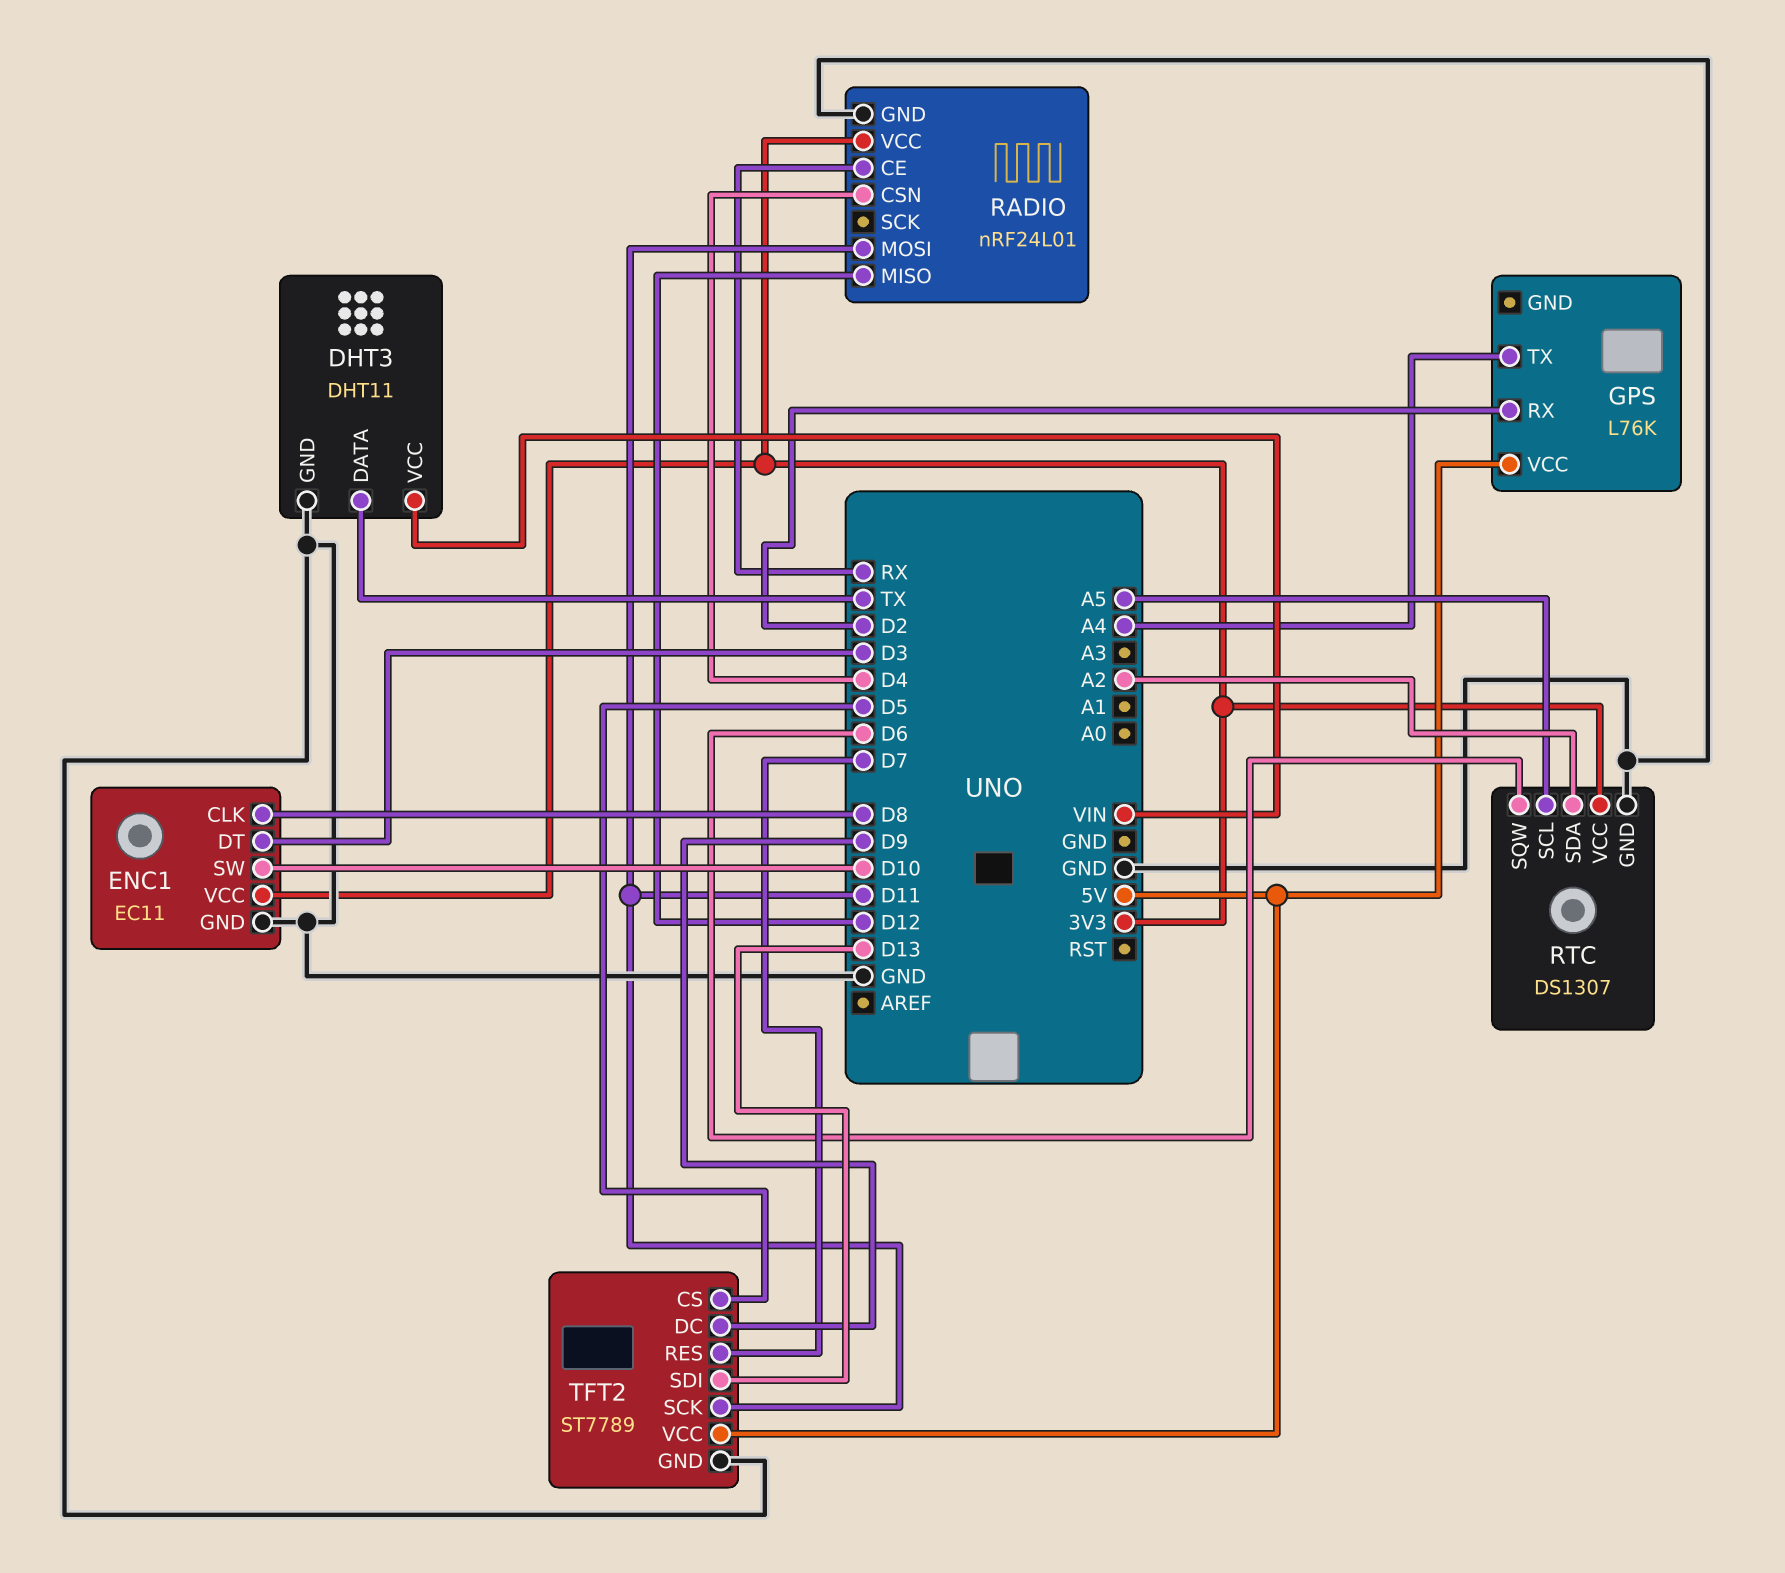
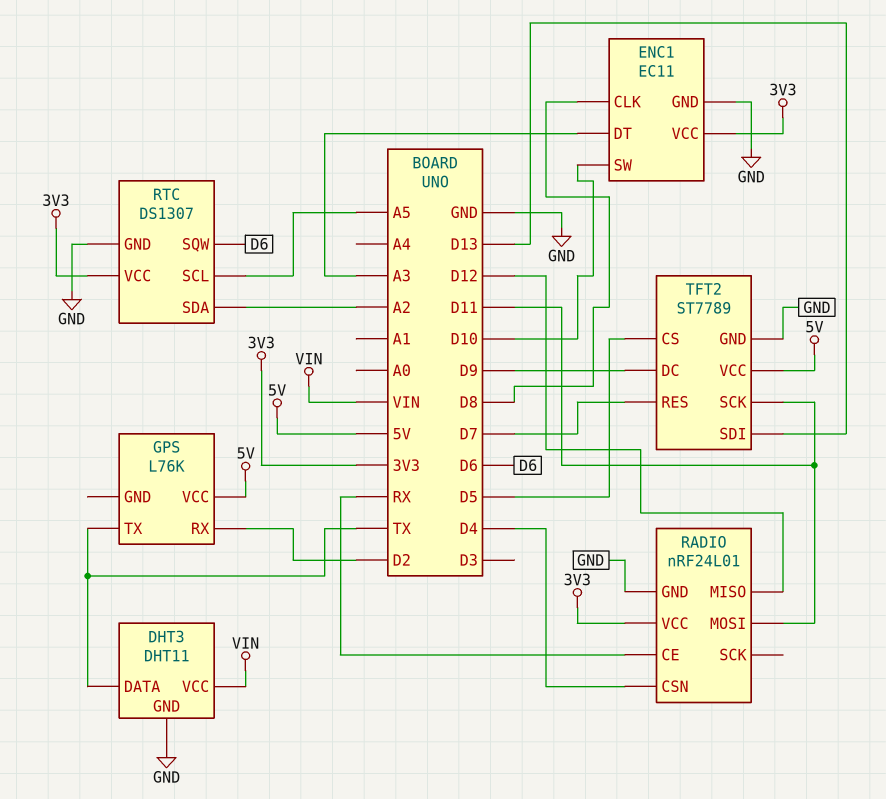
ENC1 pin DT: D3 -> A3
GPS pin TX: A4 -> TX

